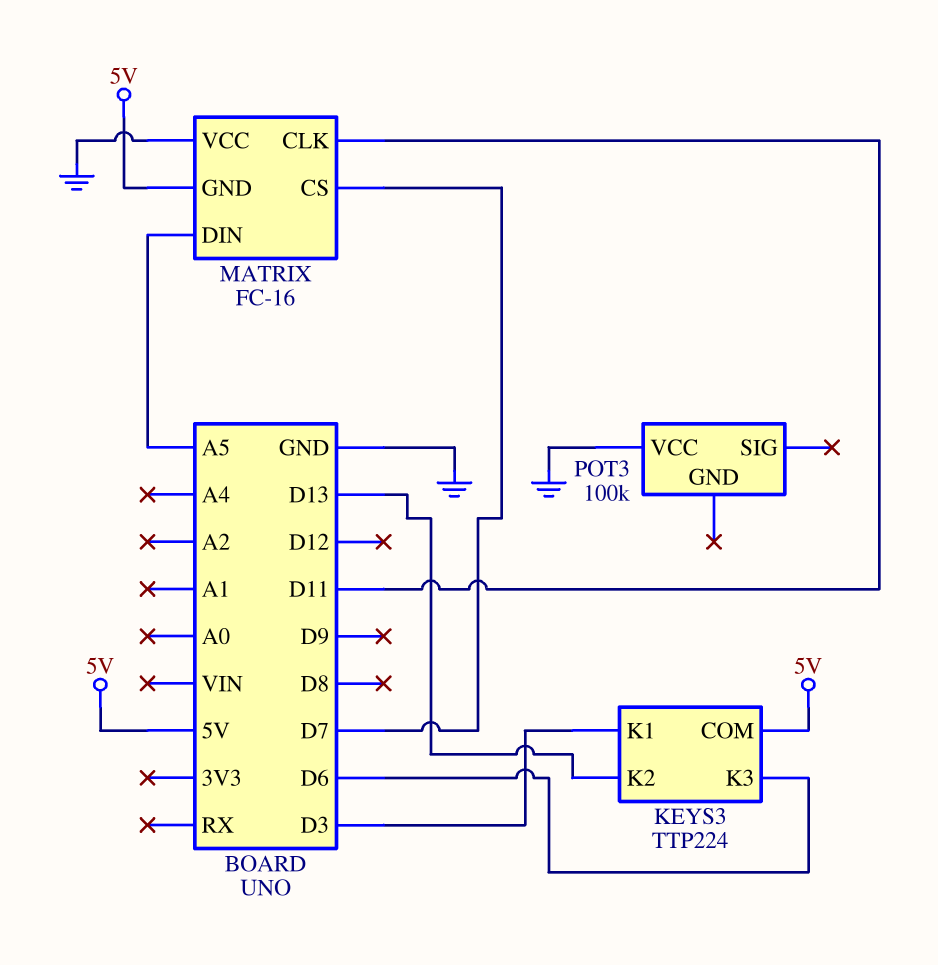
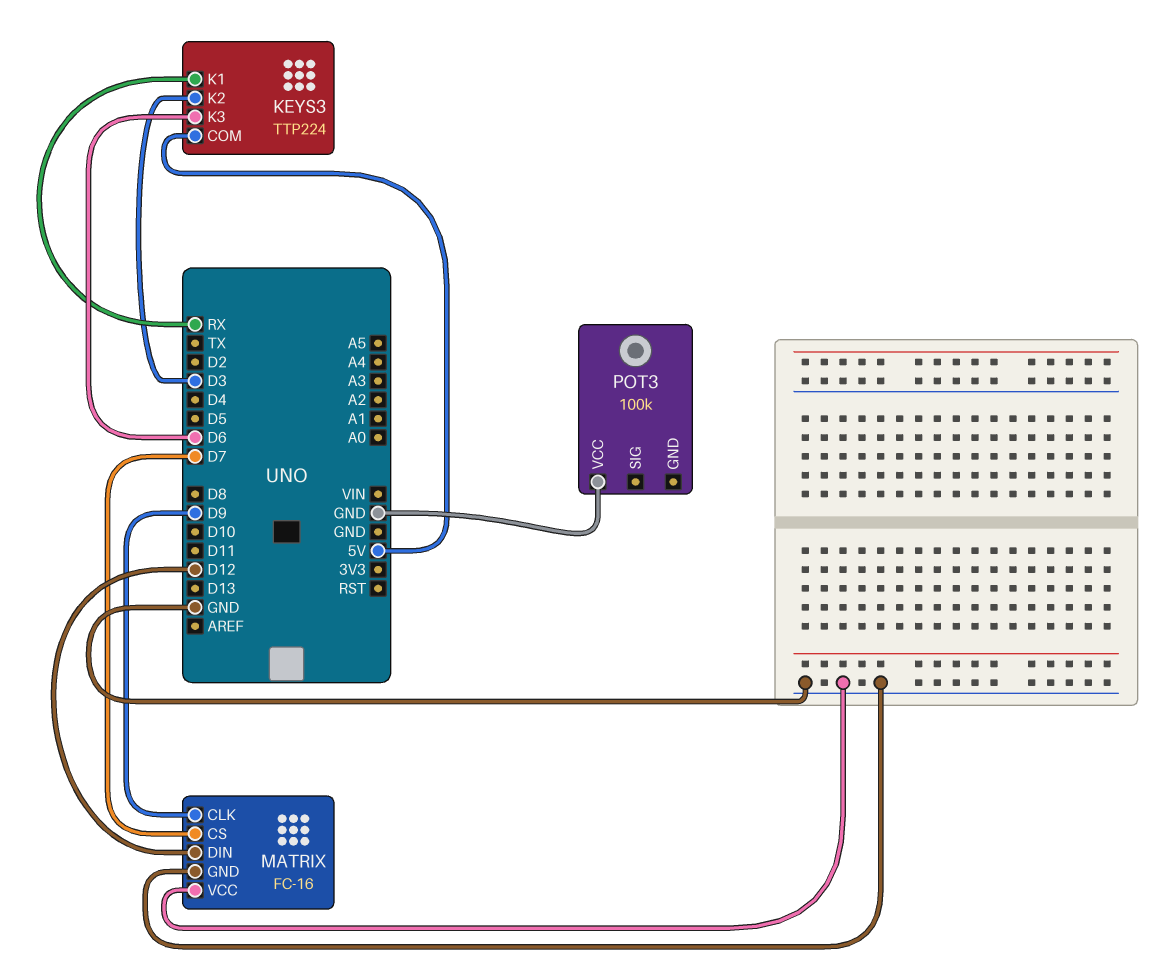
KEYS3 pin K1: D3 -> RX
KEYS3 pin K2: D13 -> D3
MATRIX pin CLK: D11 -> D9
MATRIX pin DIN: A5 -> D12
MATRIX pin GND: 5V -> GND

